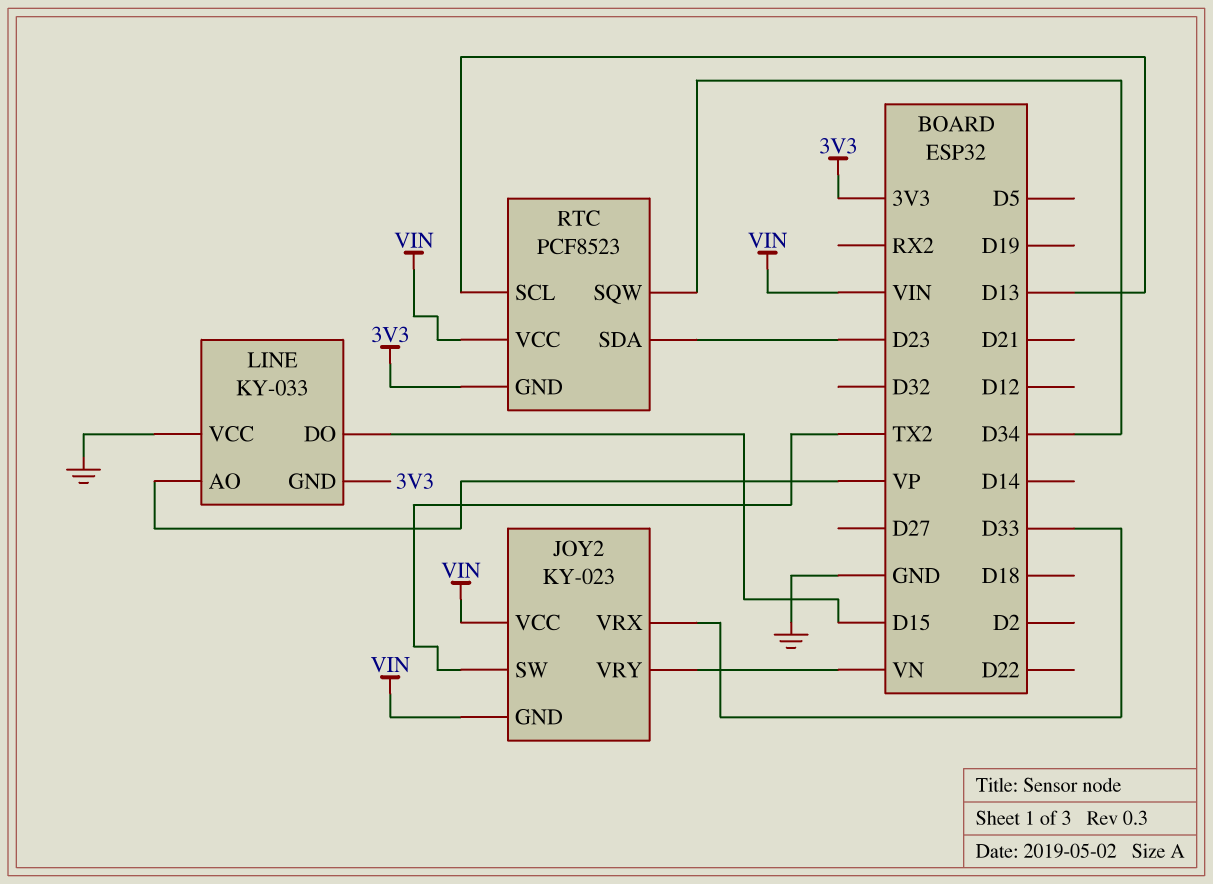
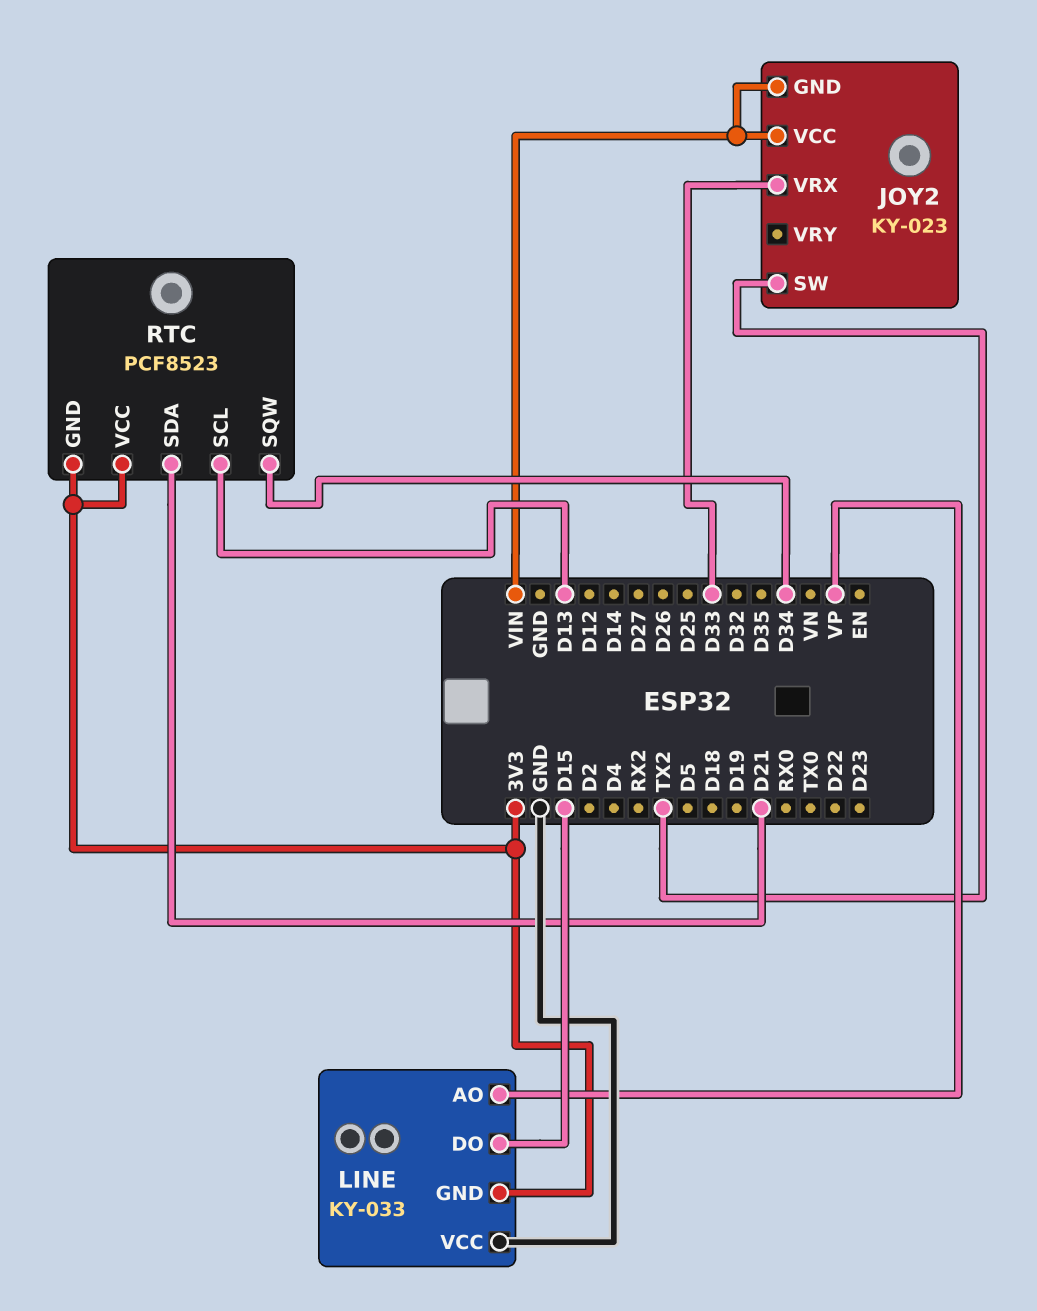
JOY2 pin VRY: VN -> none
RTC pin SDA: D23 -> D21
RTC pin VCC: VIN -> 3V3

